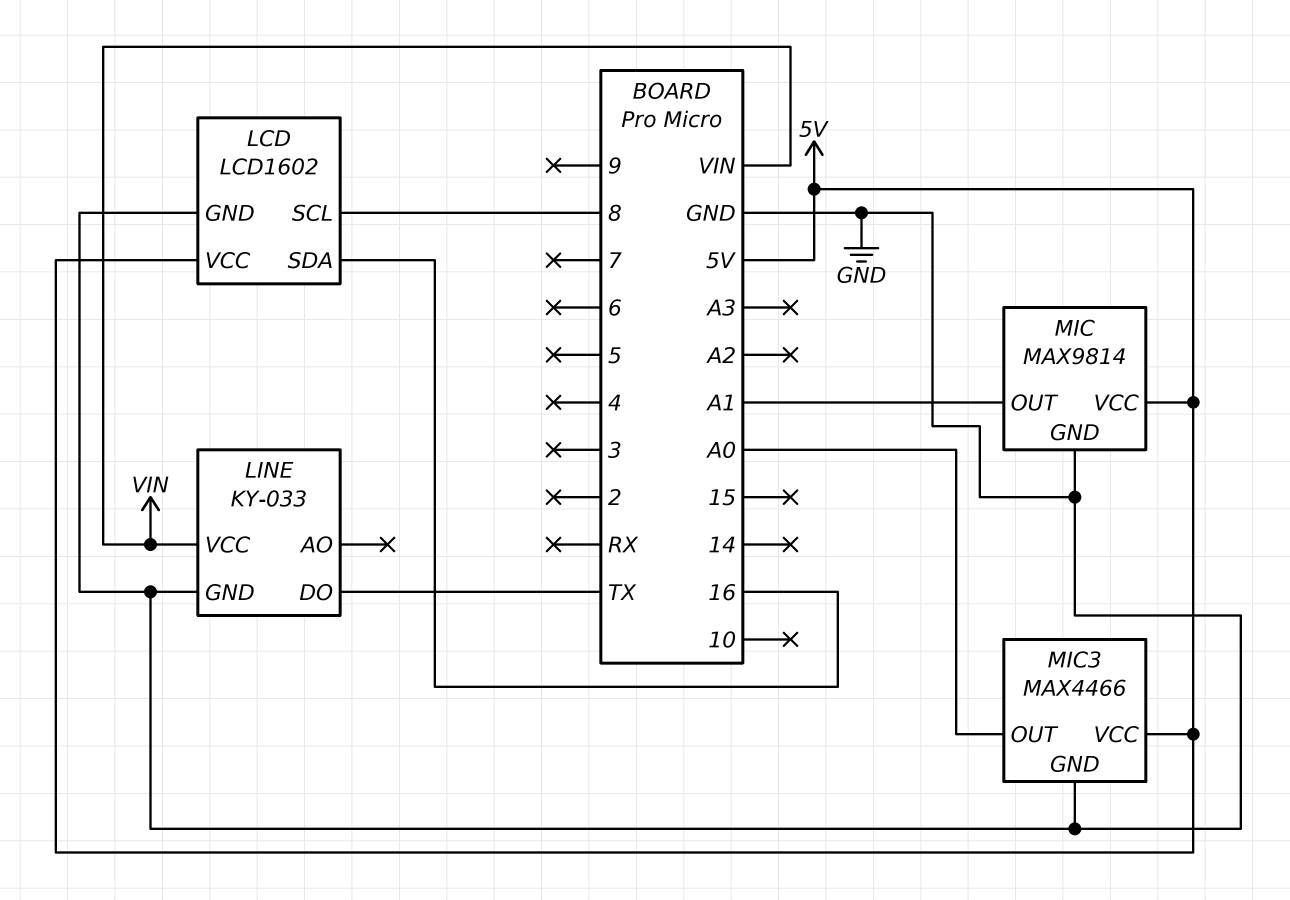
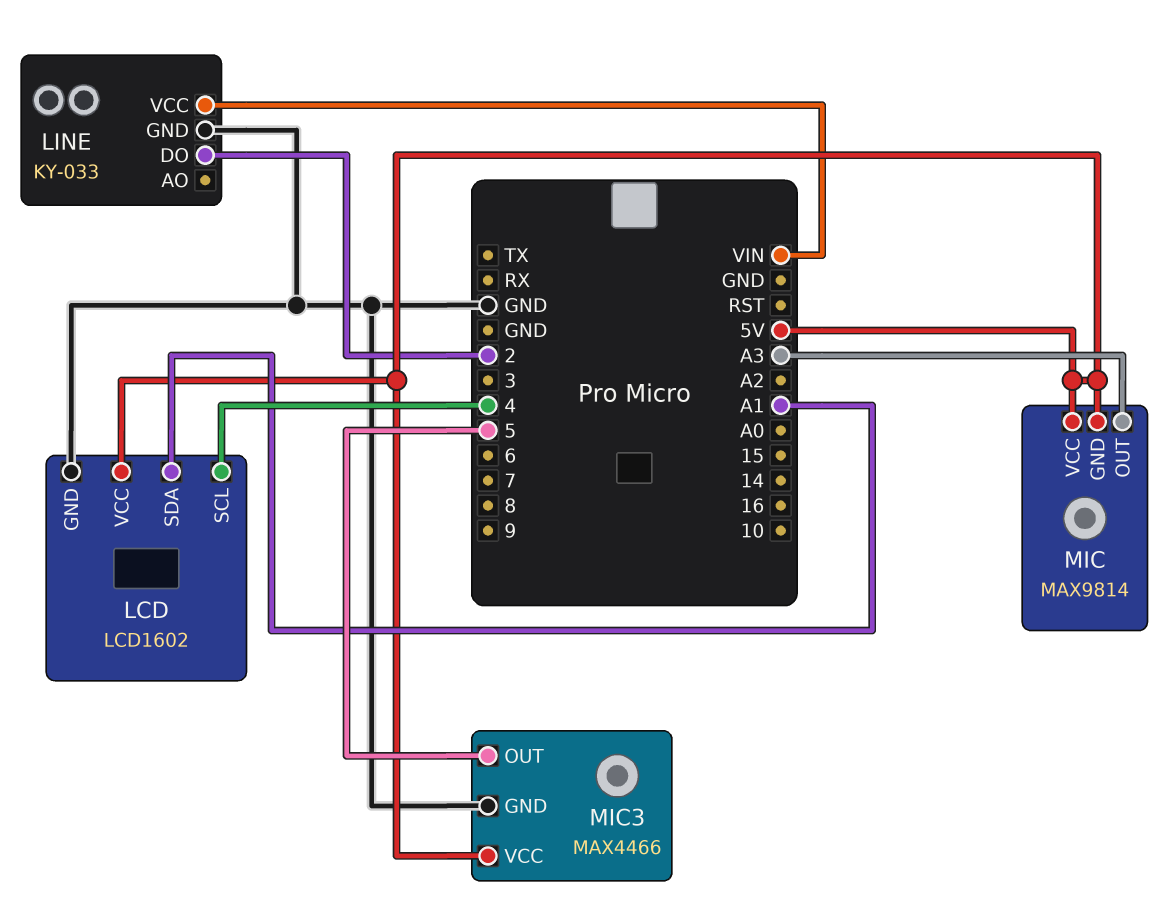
LCD pin SCL: 8 -> 4
LCD pin SDA: 16 -> A1
LINE pin DO: TX -> 2
MIC pin GND: GND -> 5V
MIC pin OUT: A1 -> A3
MIC3 pin OUT: A0 -> 5

